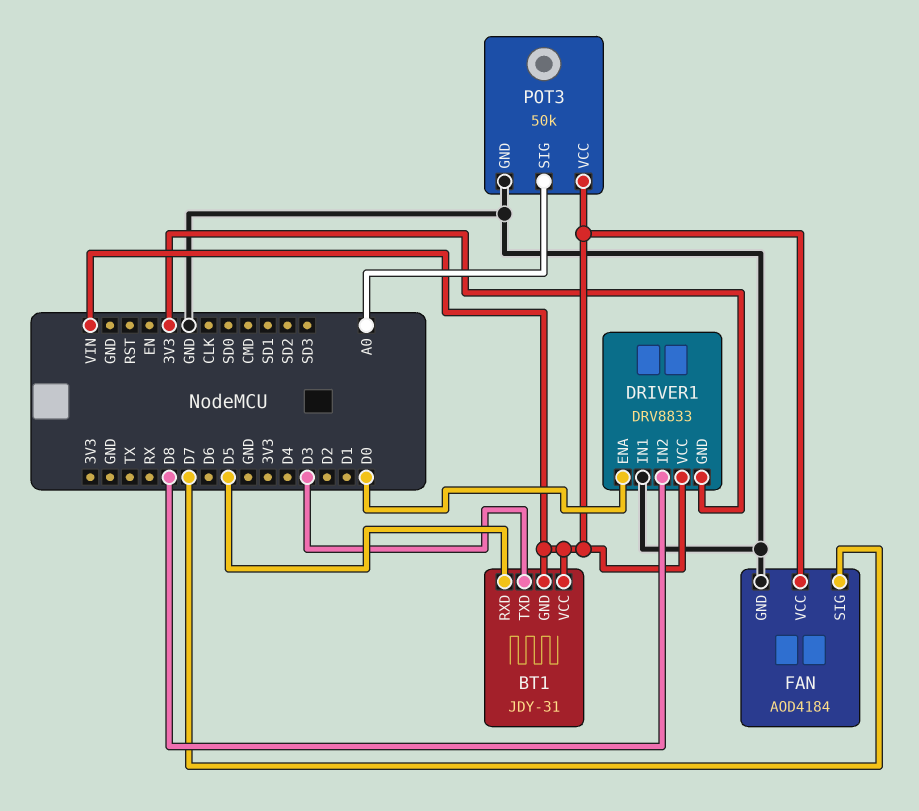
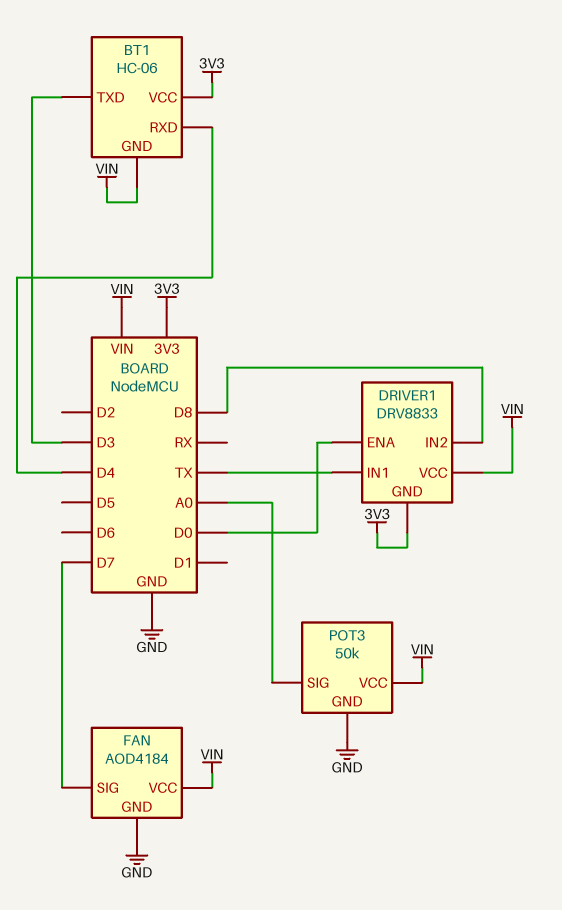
BT1: JDY-31 -> HC-06
BT1 pin RXD: D5 -> D4
BT1 pin VCC: VIN -> 3V3
DRIVER1 pin IN1: GND -> TX

